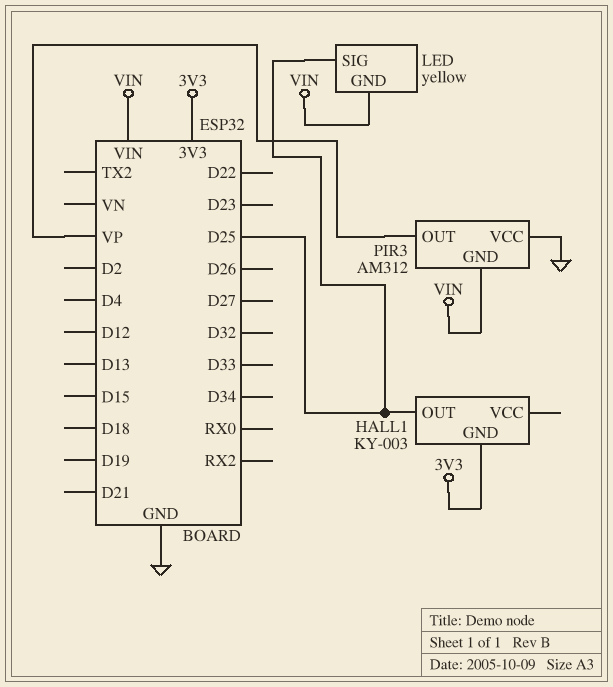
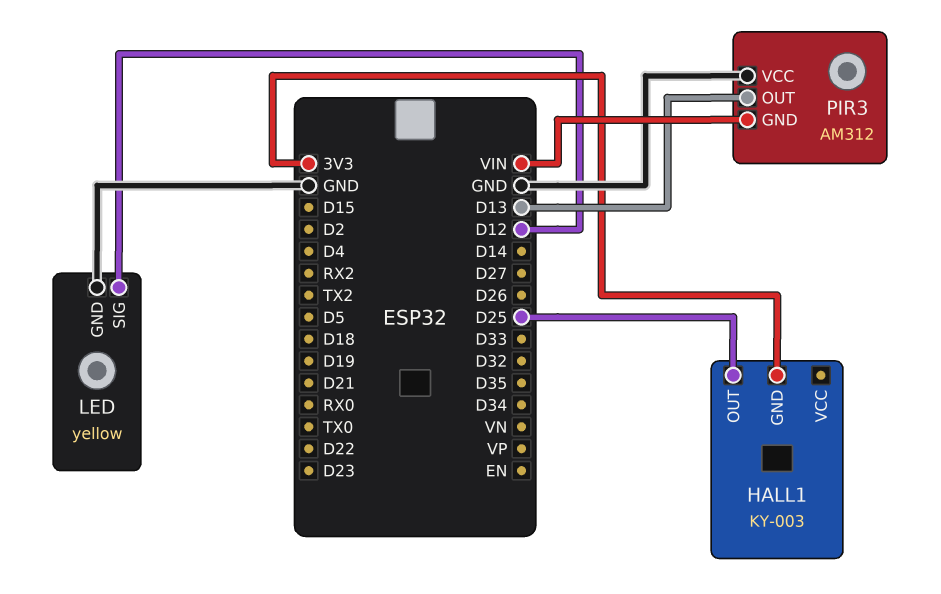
LED pin GND: VIN -> GND
LED pin SIG: D25 -> D12
PIR3 pin OUT: VP -> D13

